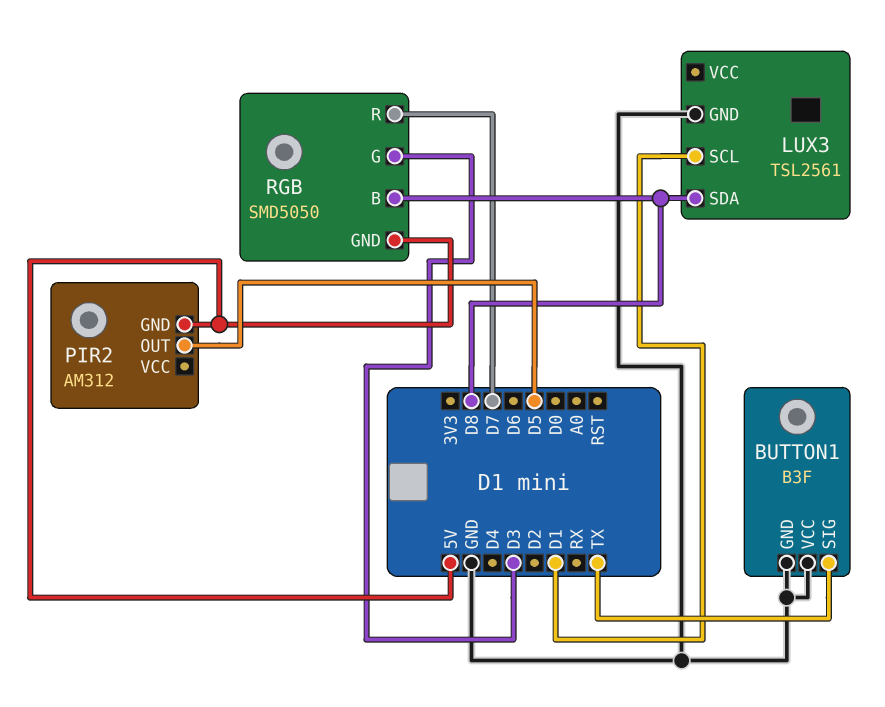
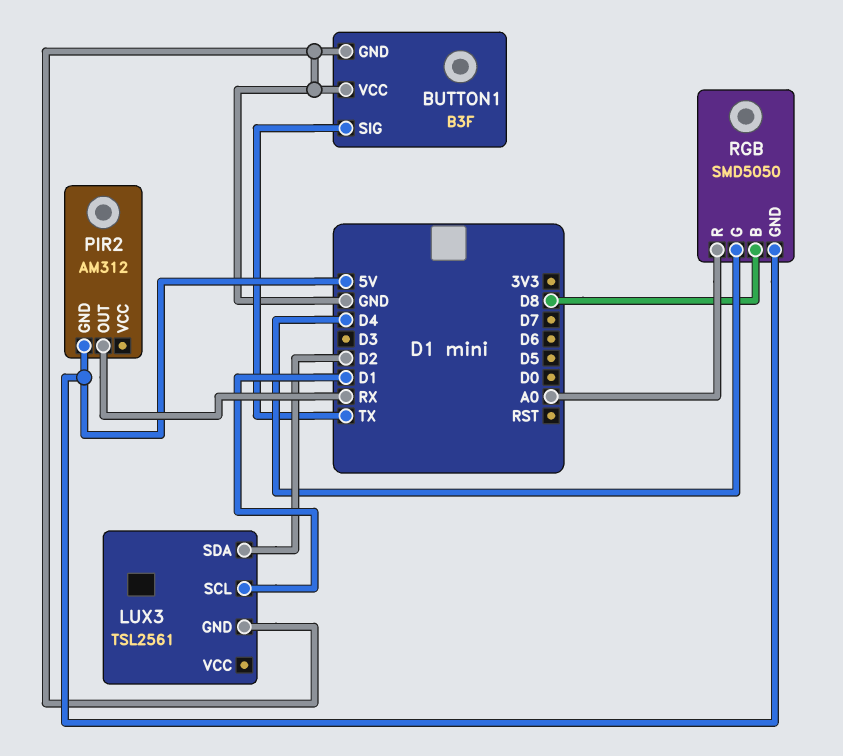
LUX3 pin SDA: D8 -> D2
PIR2 pin OUT: D5 -> RX
RGB pin G: D3 -> D4
RGB pin R: D7 -> A0

